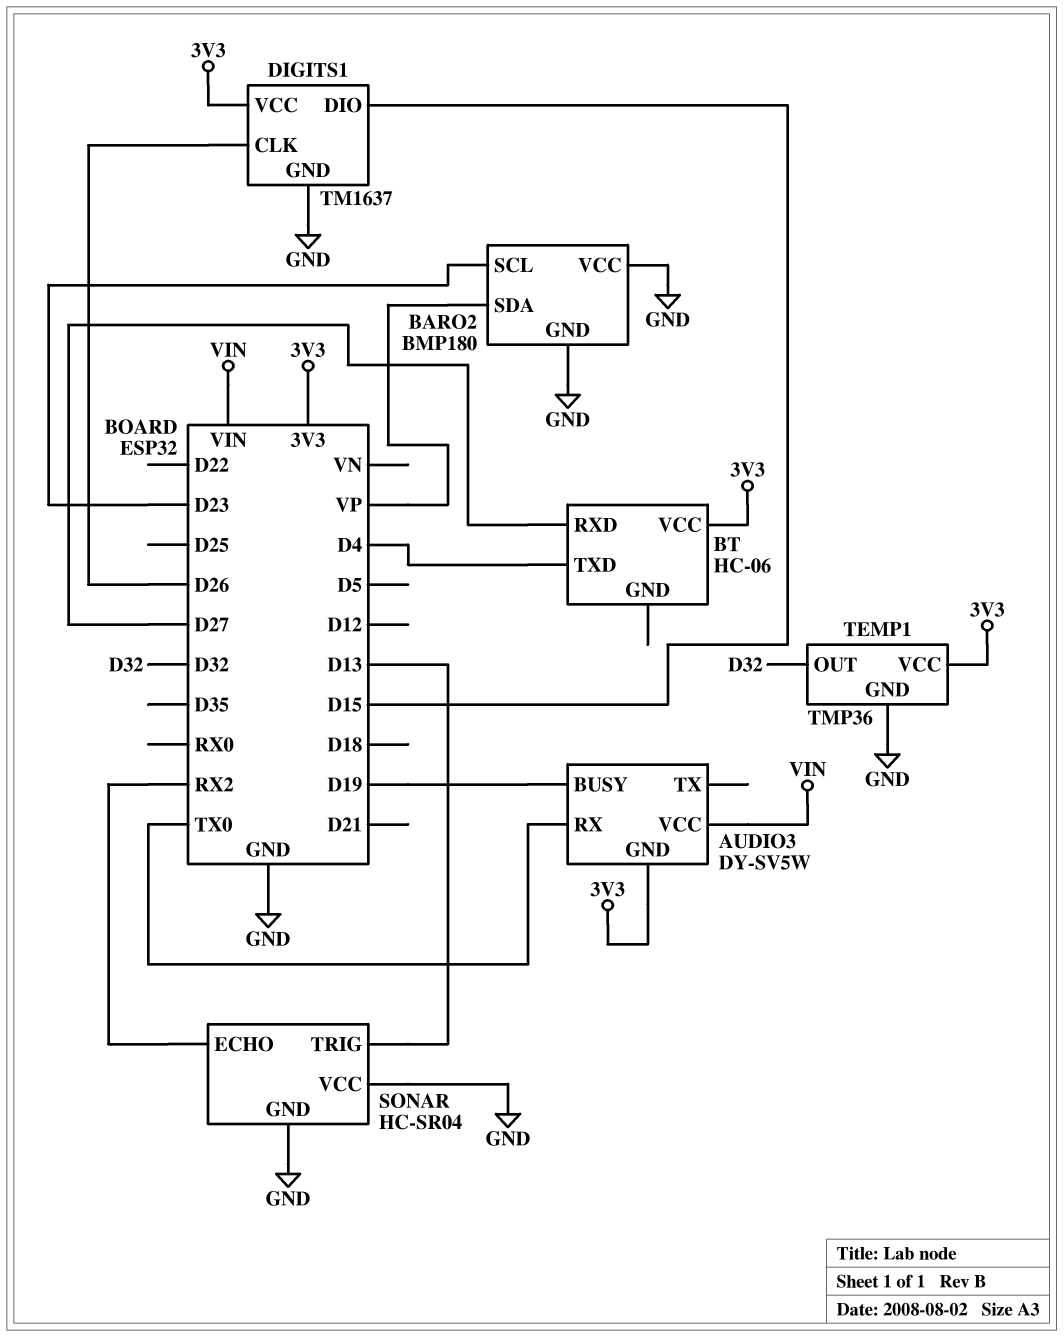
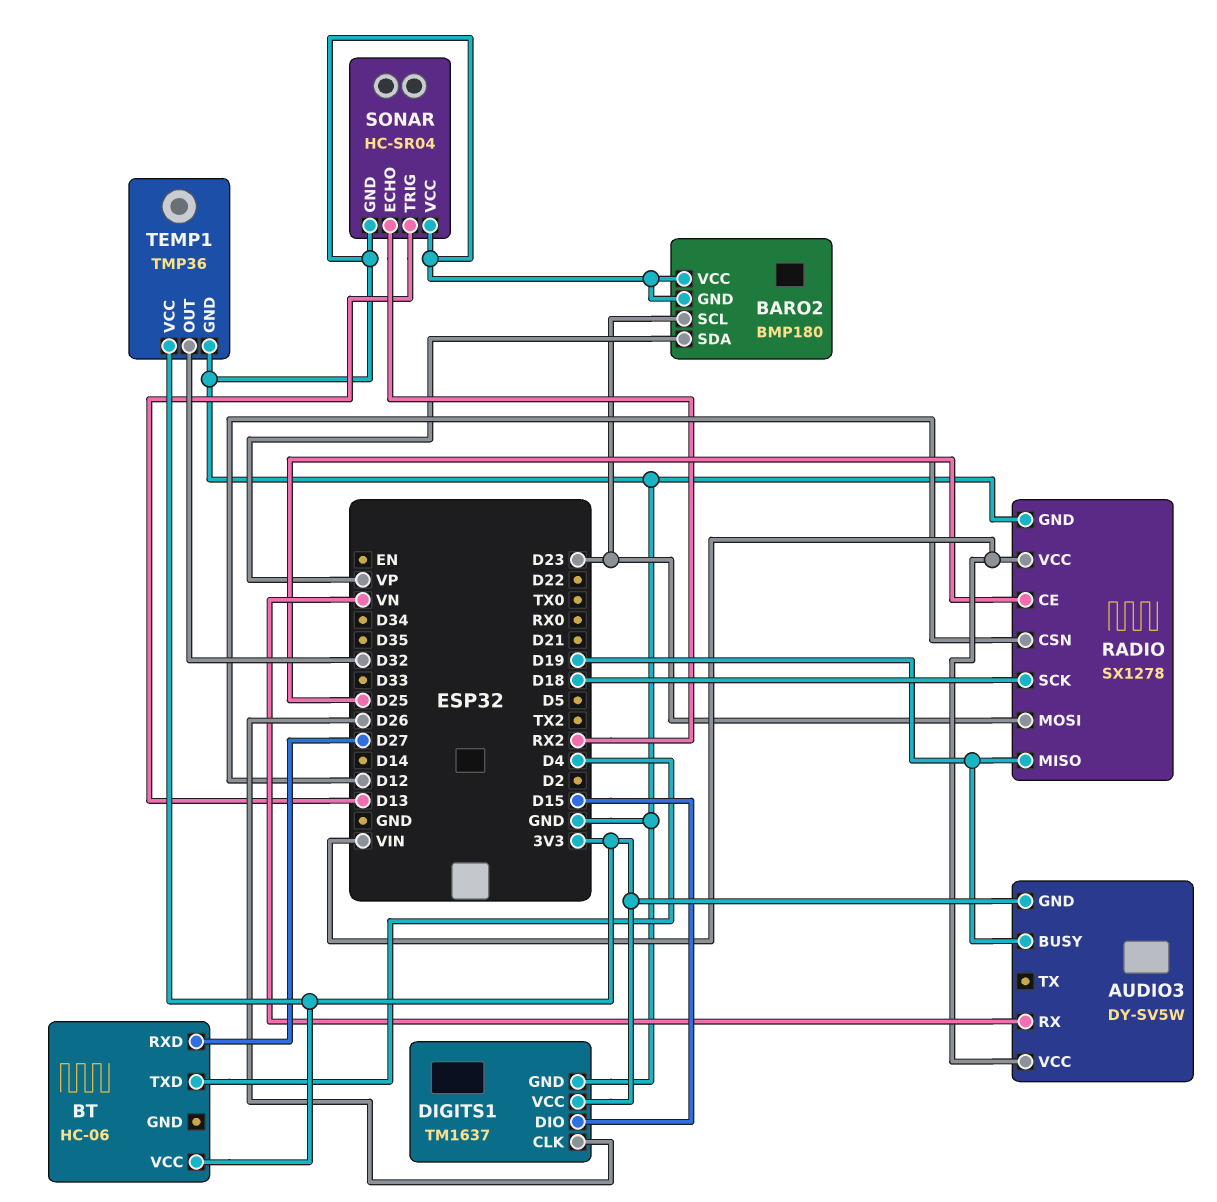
AUDIO3 pin RX: TX0 -> VN
RADIO: none -> SX1278
RADIO pin CE: none -> D25
RADIO pin CSN: none -> D12
RADIO pin GND: none -> GND
RADIO pin MISO: none -> D19
RADIO pin MOSI: none -> D23
RADIO pin SCK: none -> D18
RADIO pin VCC: none -> VIN

